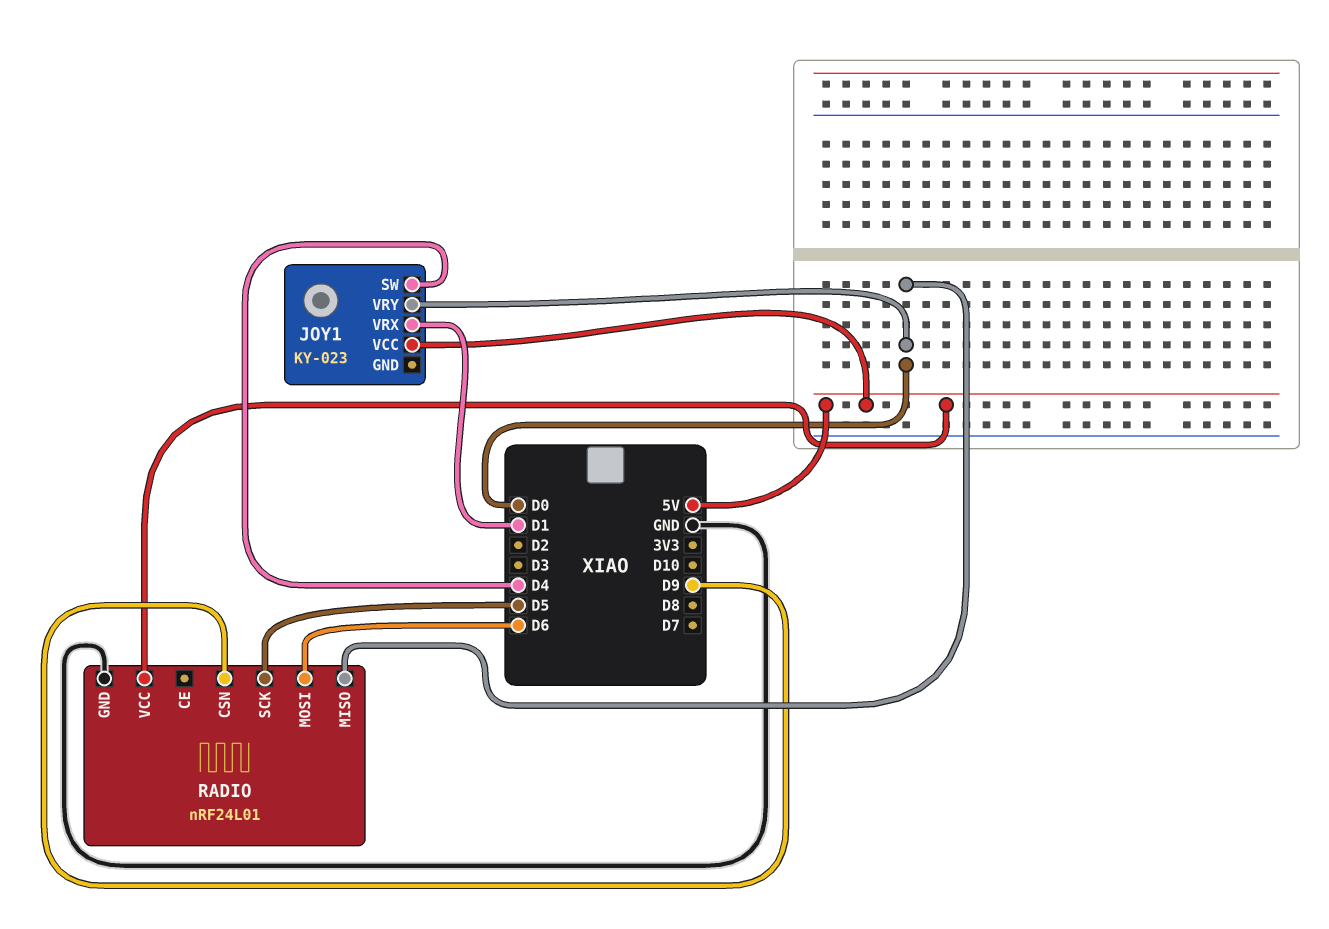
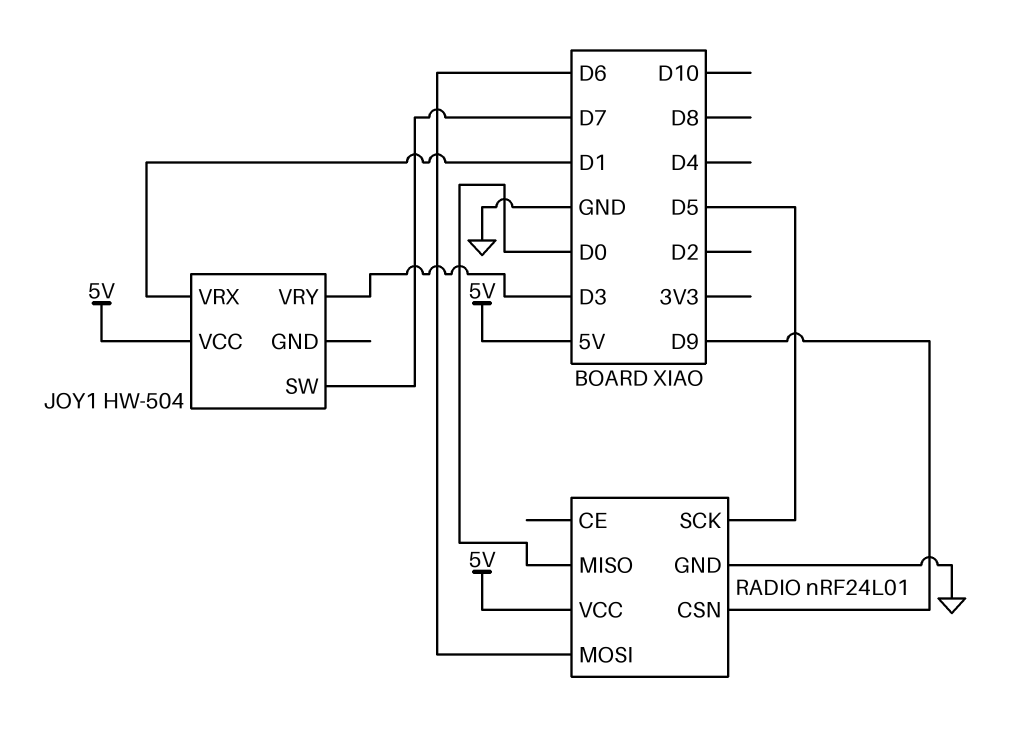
JOY1: KY-023 -> HW-504
JOY1 pin SW: D4 -> D7
JOY1 pin VRY: D0 -> D3

